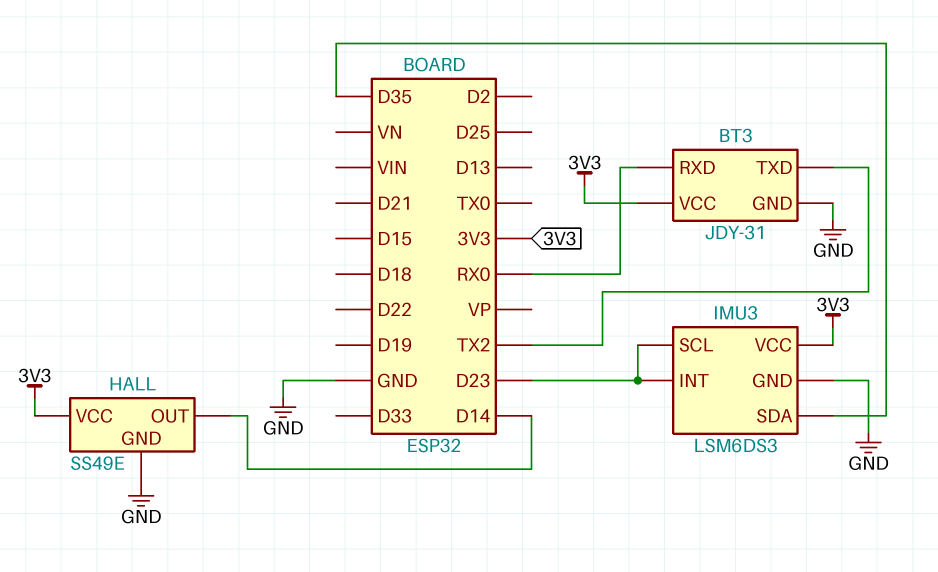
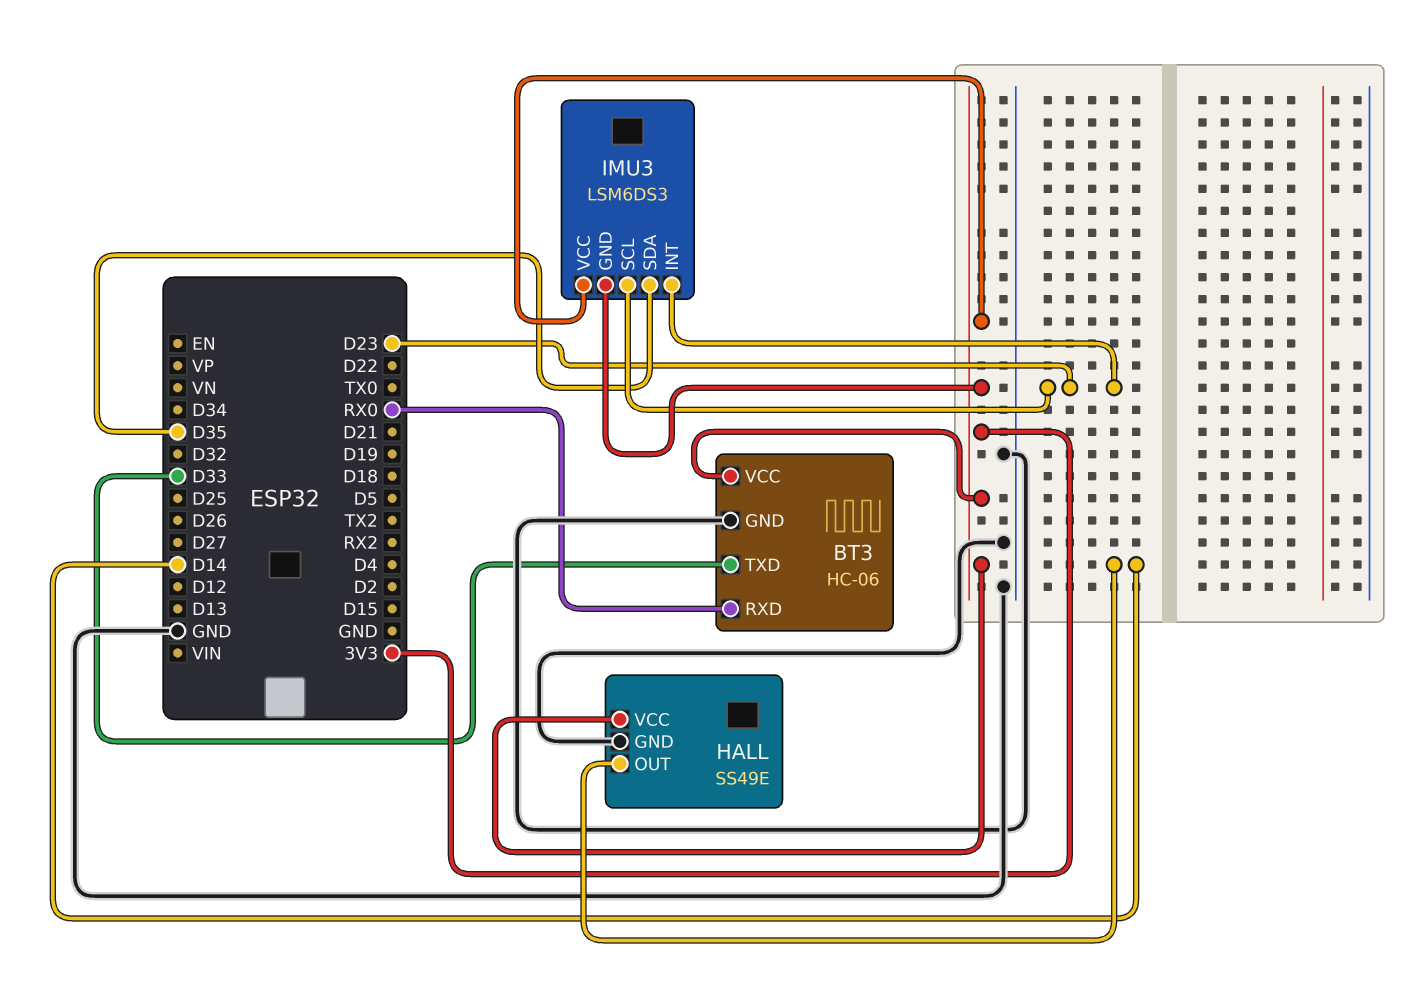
BT3: JDY-31 -> HC-06
BT3 pin TXD: TX2 -> D33
IMU3 pin GND: GND -> 3V3

